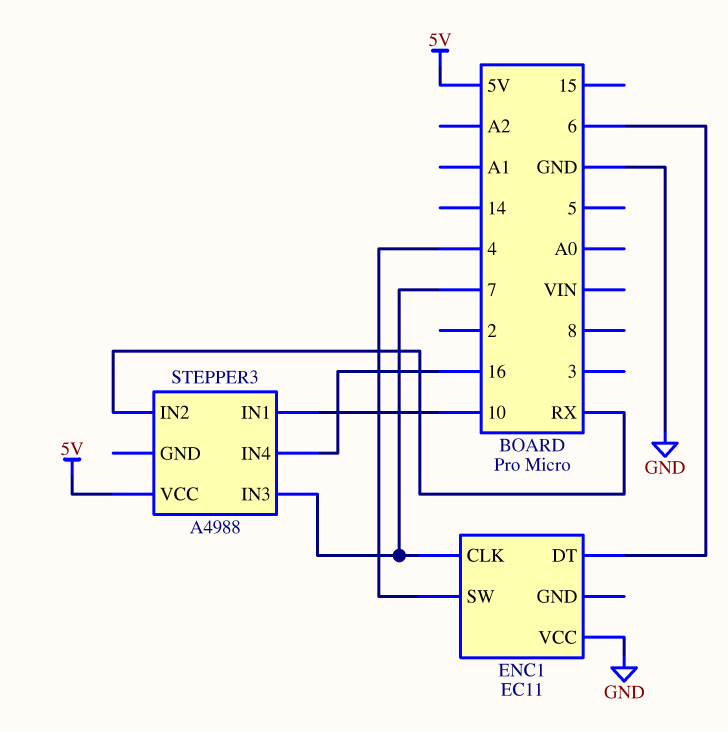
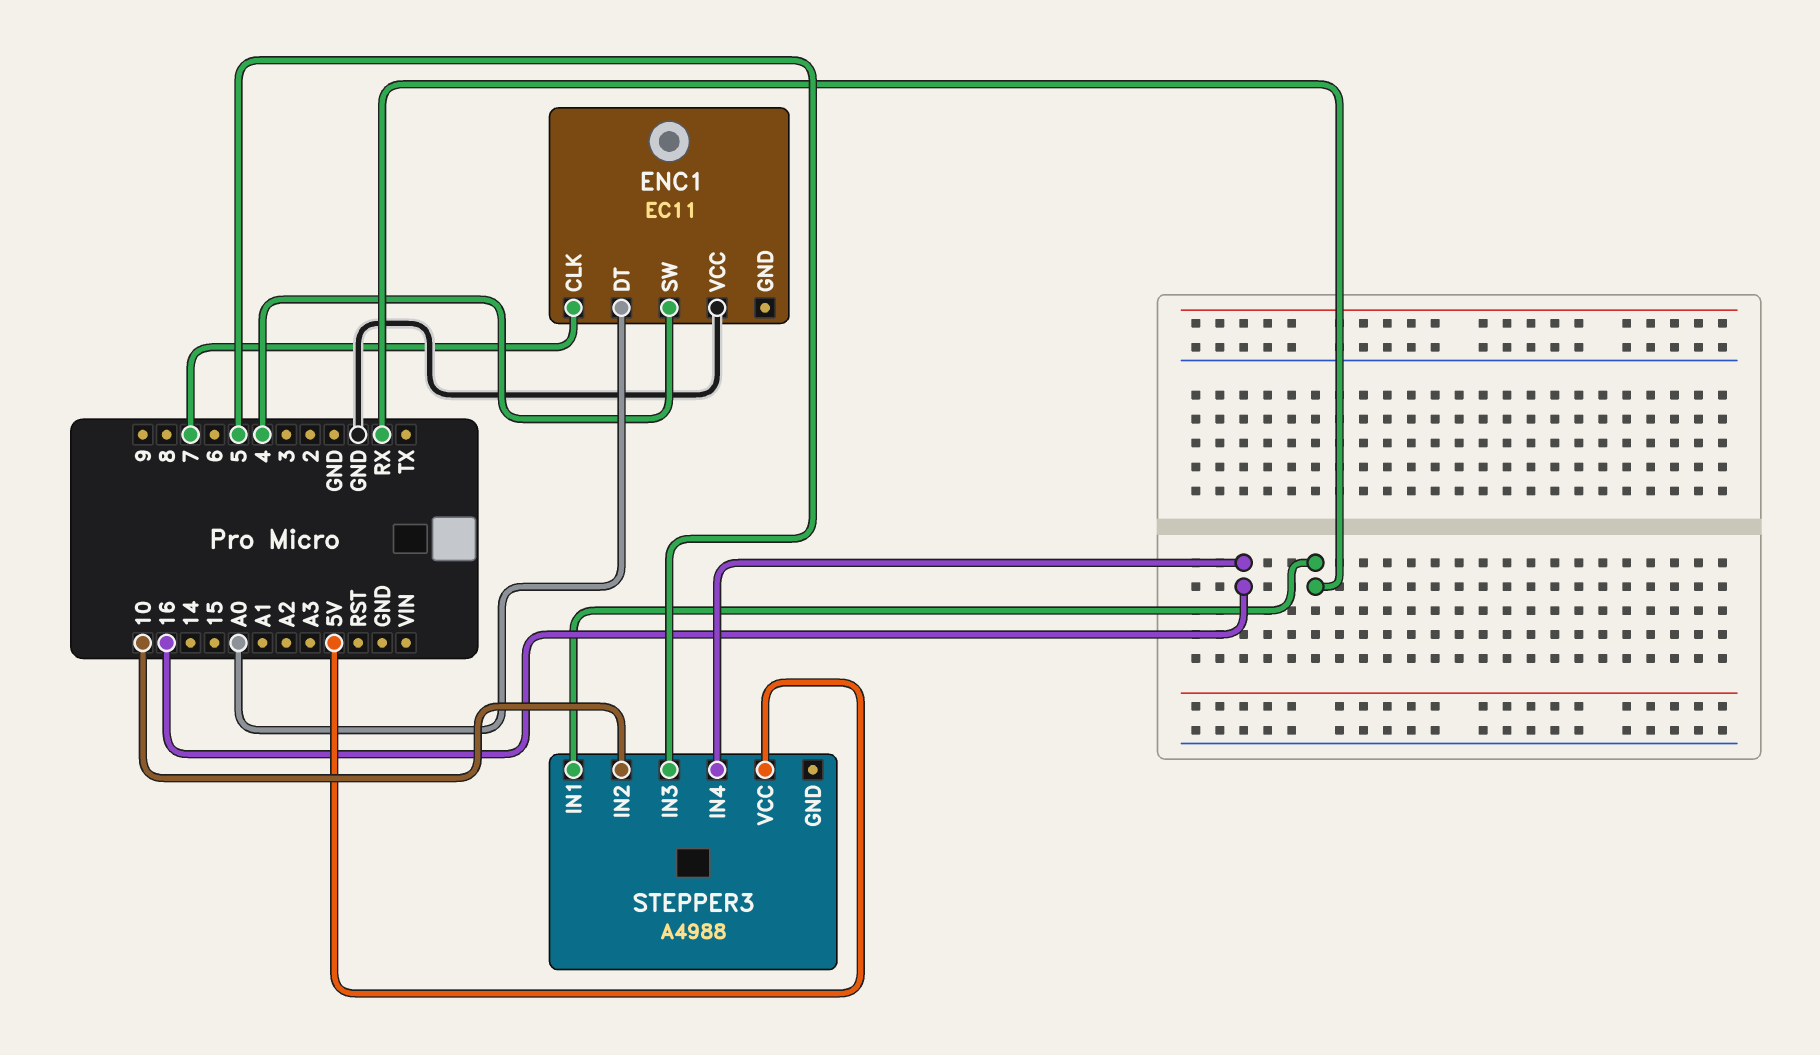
ENC1 pin DT: 6 -> A0
STEPPER3 pin IN1: 10 -> RX
STEPPER3 pin IN2: RX -> 10
STEPPER3 pin IN3: 7 -> 5

